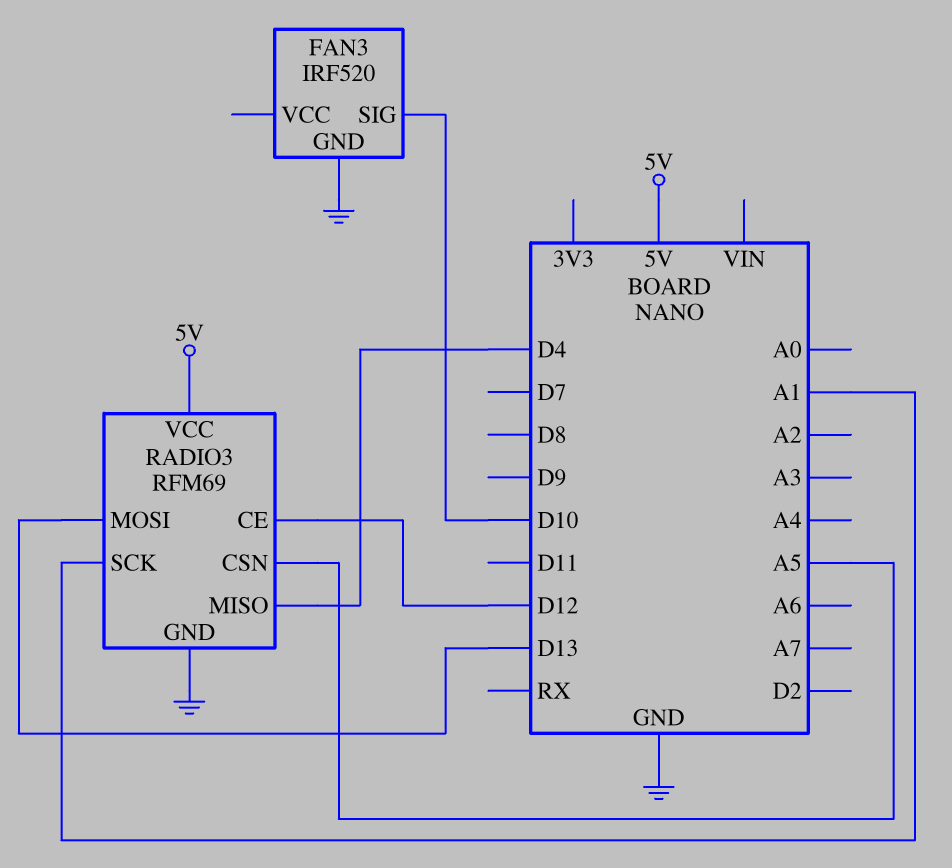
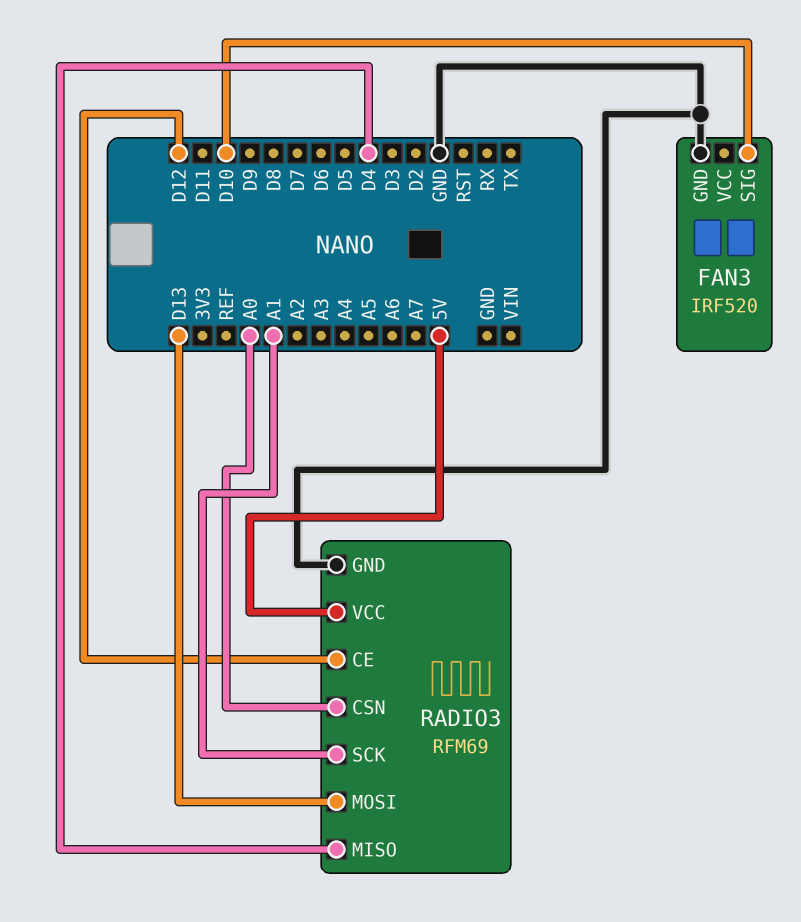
RADIO3 pin CSN: A5 -> A0

